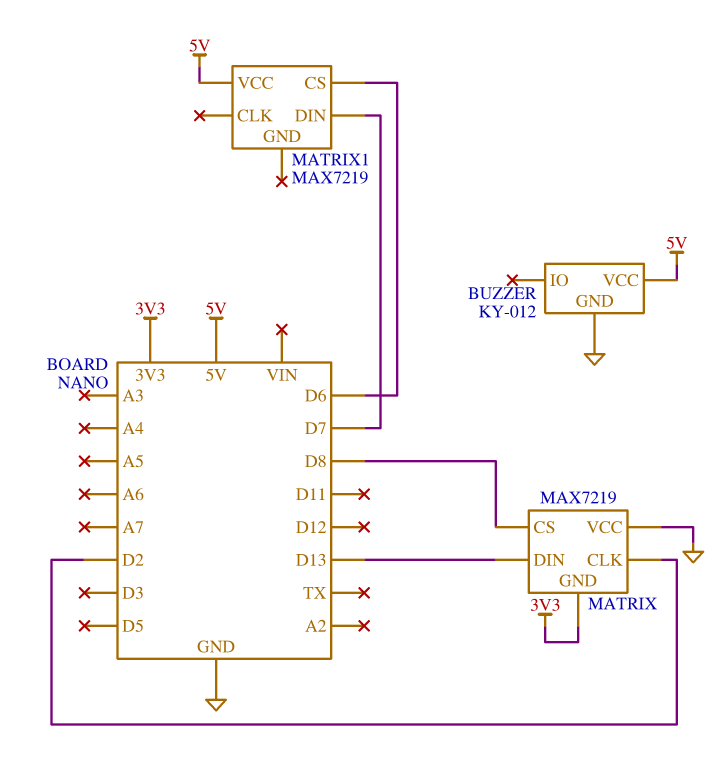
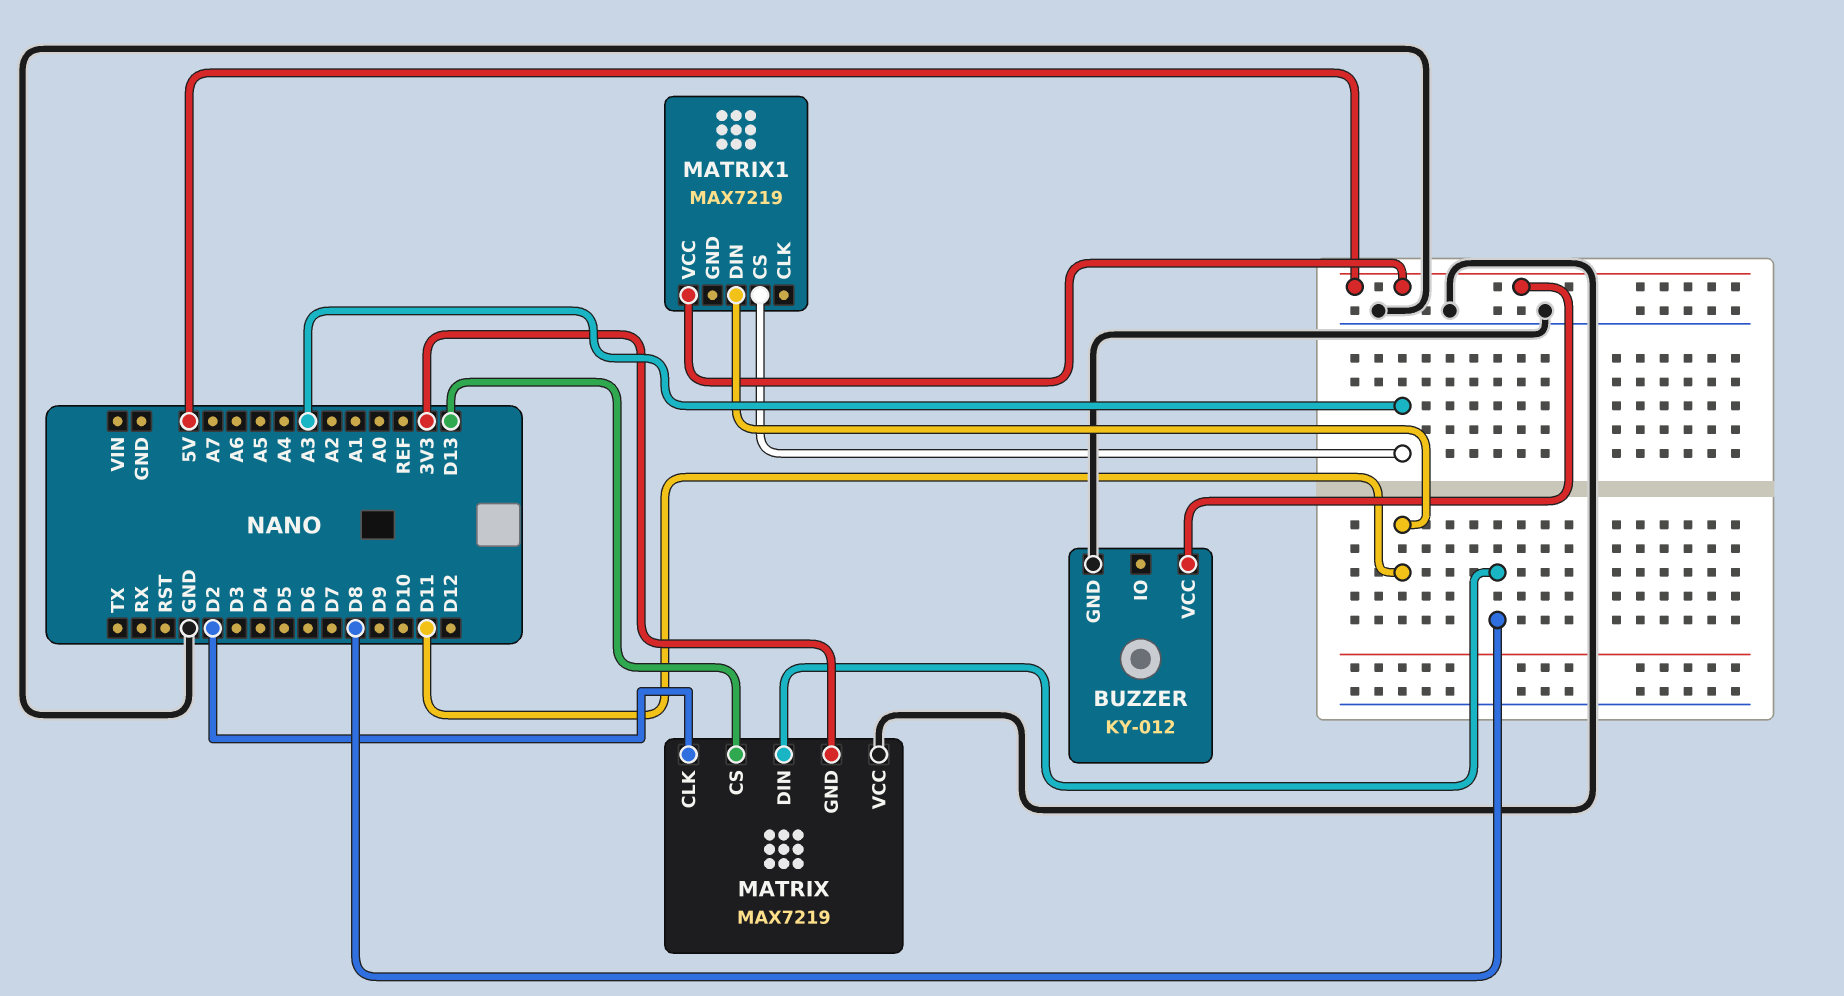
MATRIX pin CS: D8 -> D13
MATRIX pin DIN: D13 -> D8
MATRIX1 pin CS: D6 -> A3
MATRIX1 pin DIN: D7 -> D11

